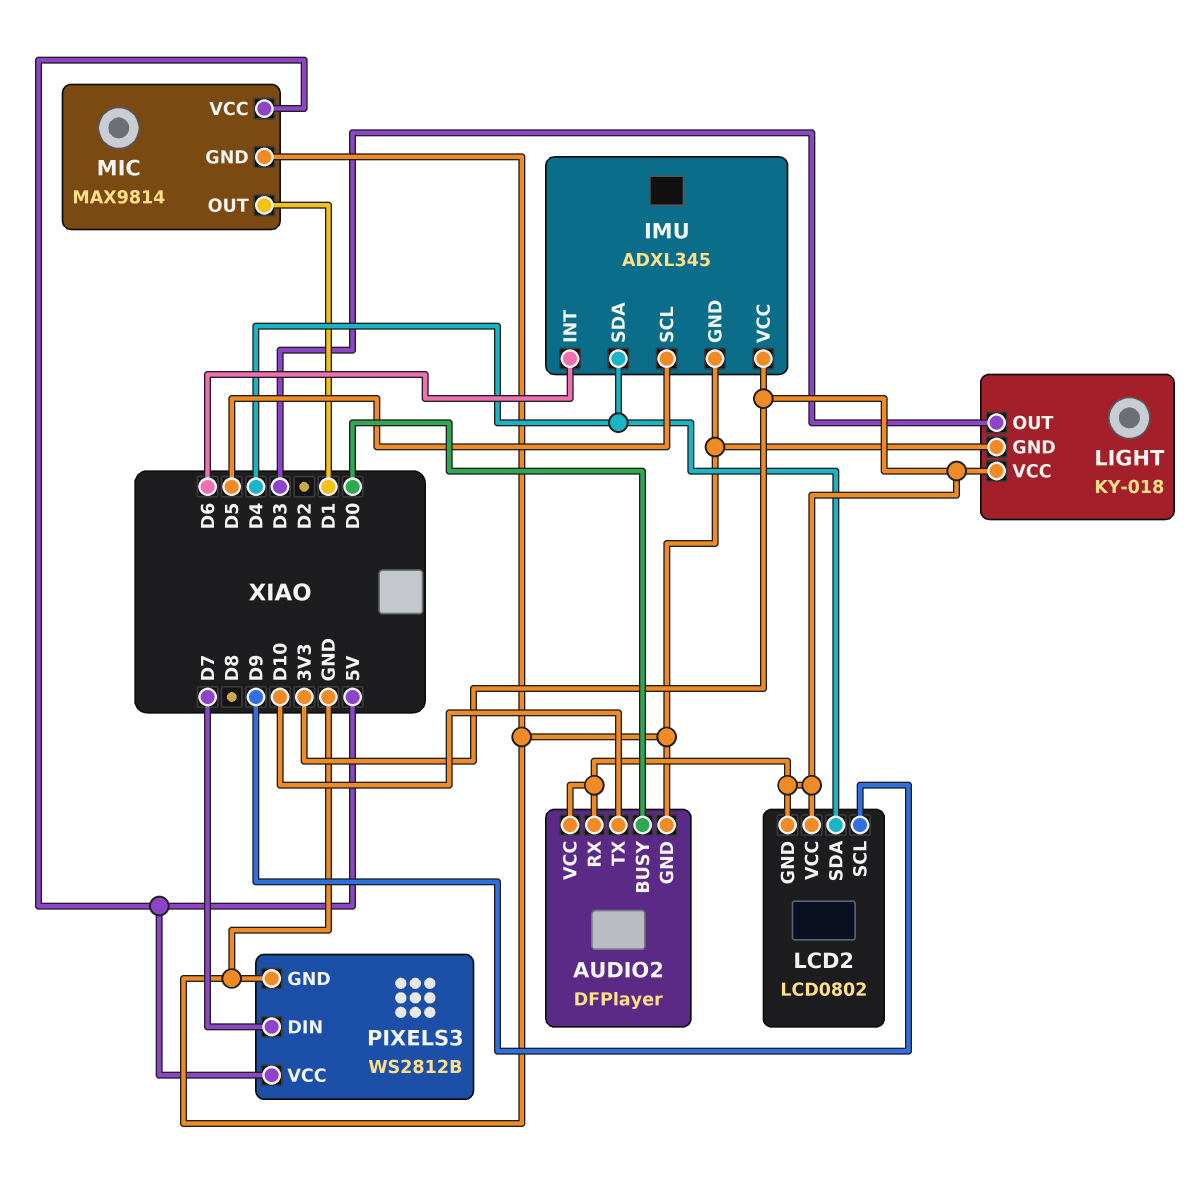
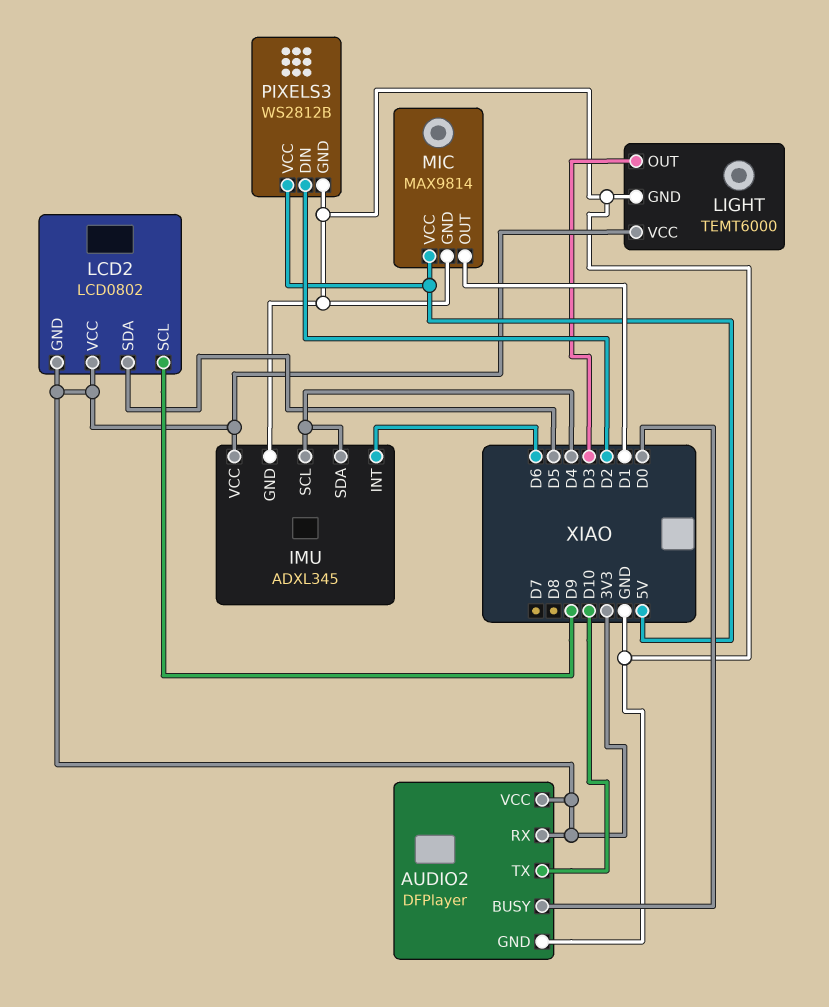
IMU pin SCL: D5 -> D4
LCD2 pin SDA: D4 -> D5
LIGHT: KY-018 -> TEMT6000
PIXELS3 pin DIN: D7 -> D2

